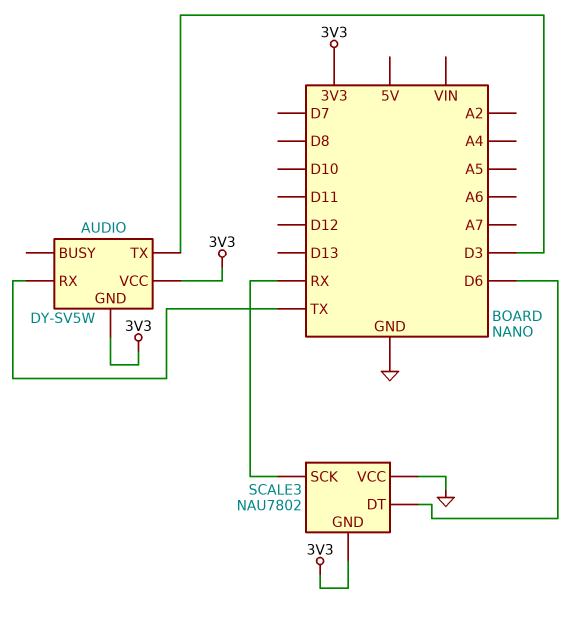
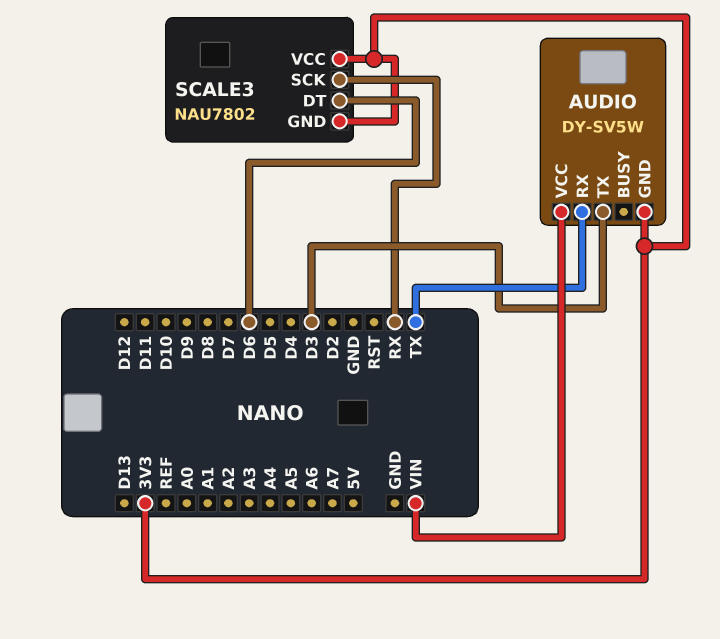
AUDIO pin VCC: 3V3 -> VIN
SCALE3 pin VCC: GND -> 3V3

